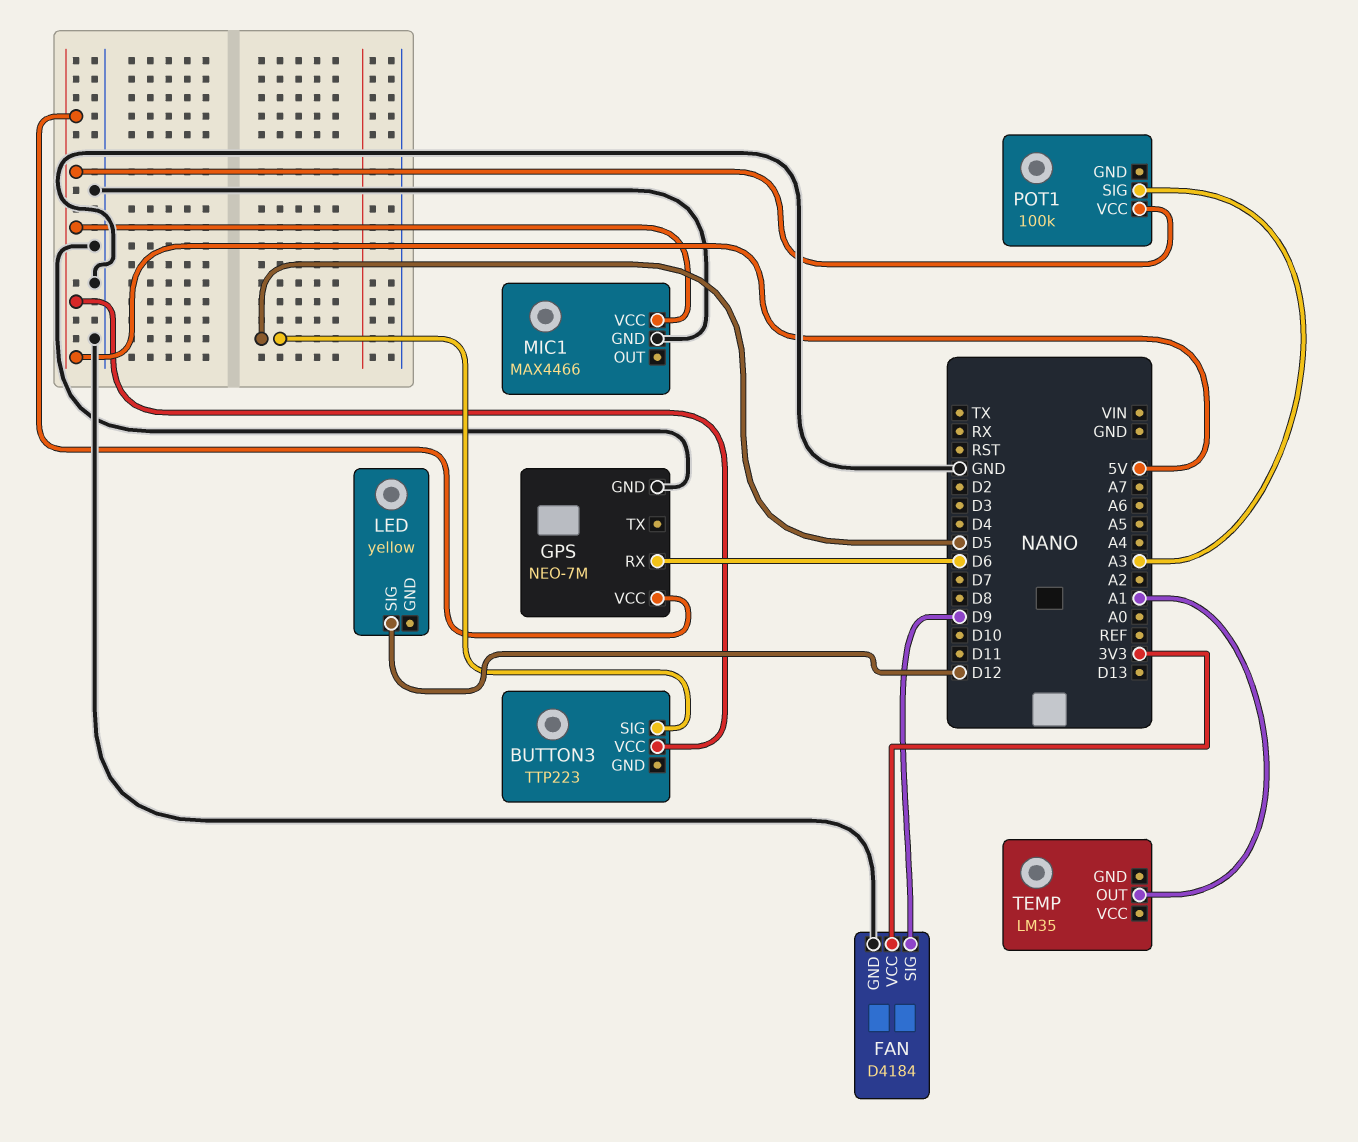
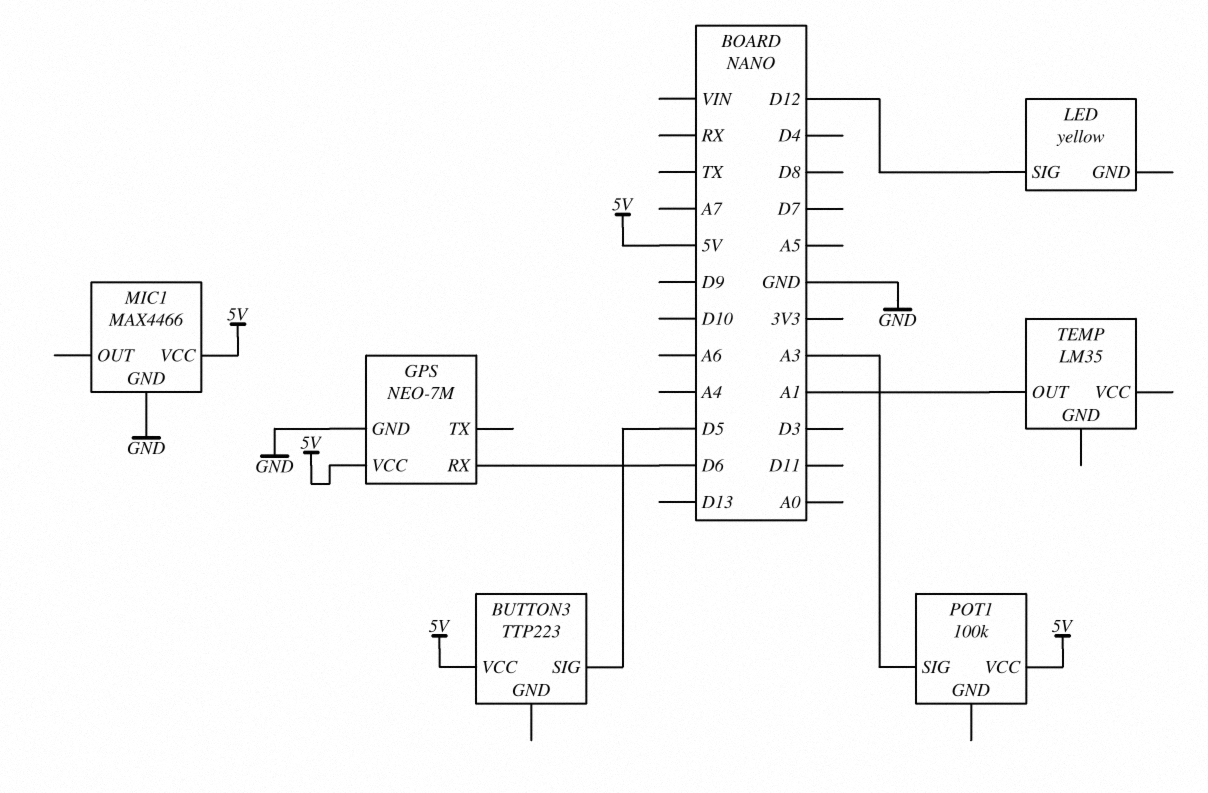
FAN: D4184 -> none
FAN pin GND: GND -> none
FAN pin SIG: D9 -> none
FAN pin VCC: 3V3 -> none

